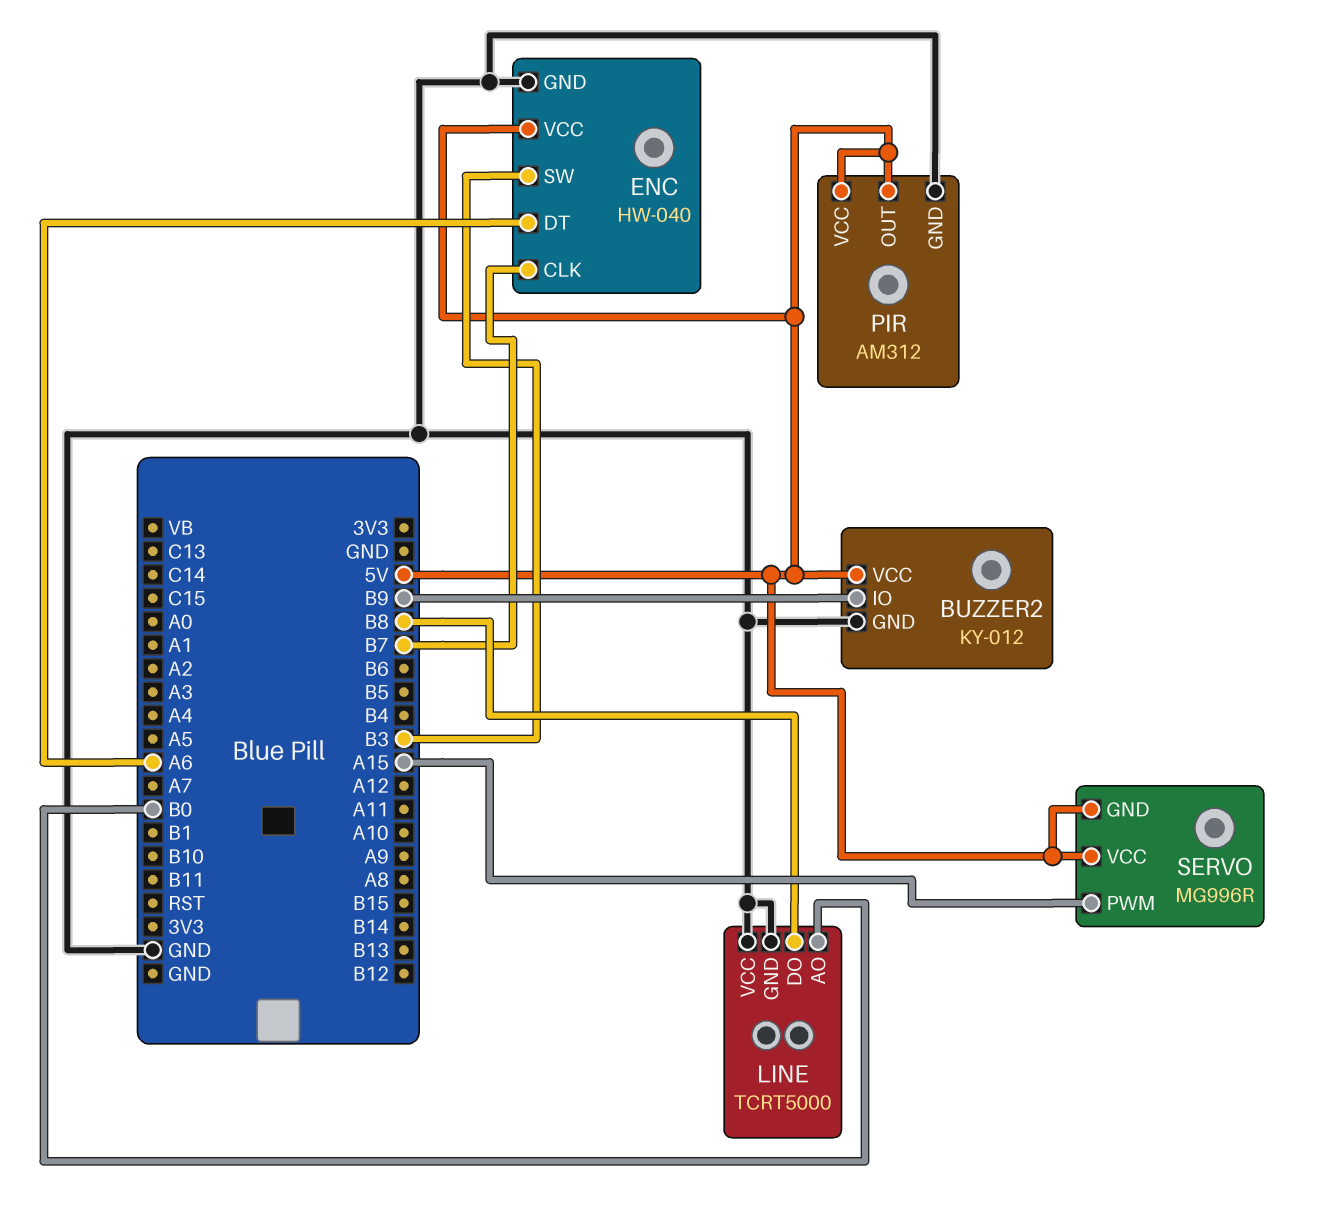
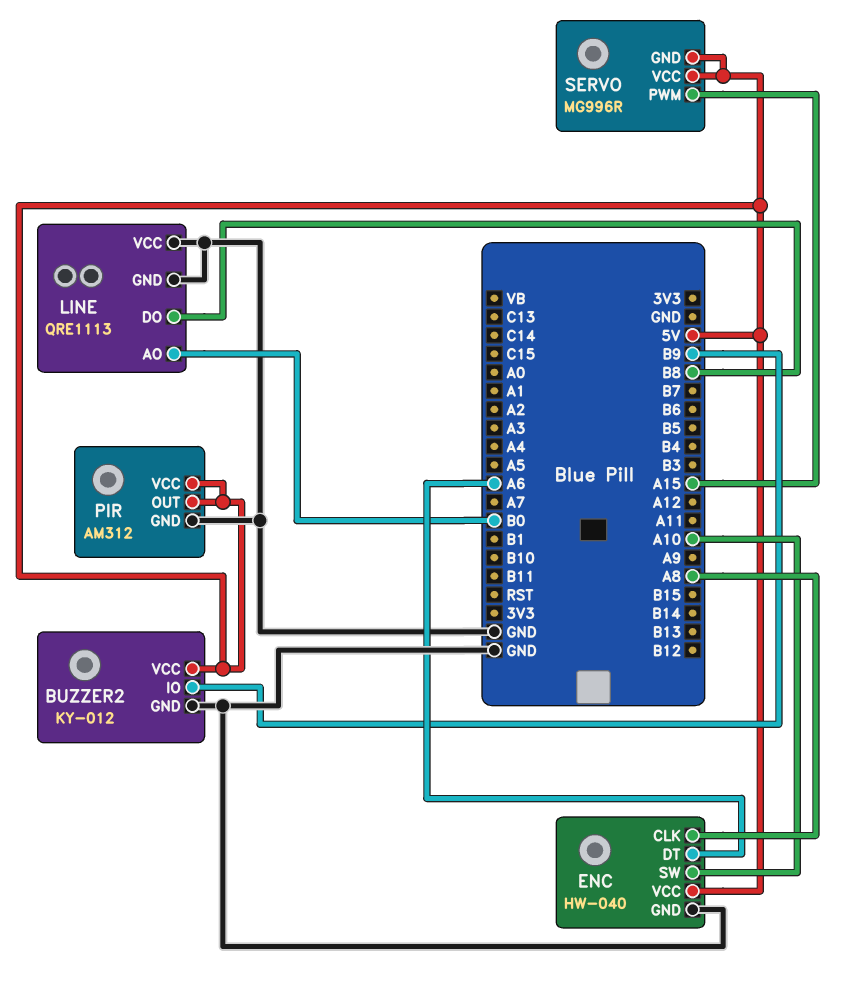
ENC pin CLK: B7 -> A8
ENC pin SW: B3 -> A10
LINE: TCRT5000 -> QRE1113

